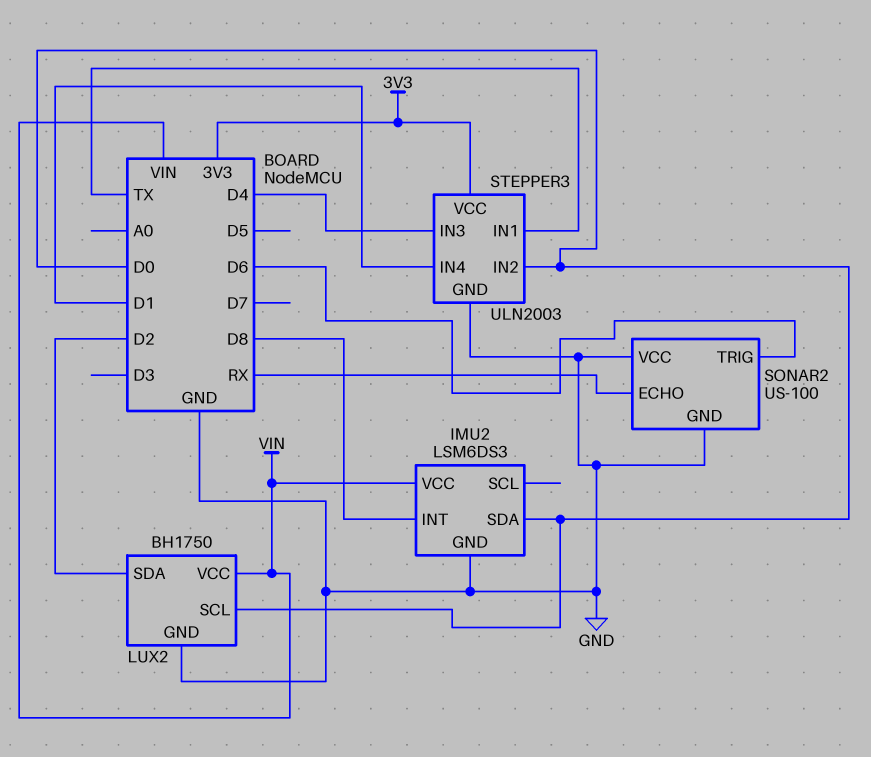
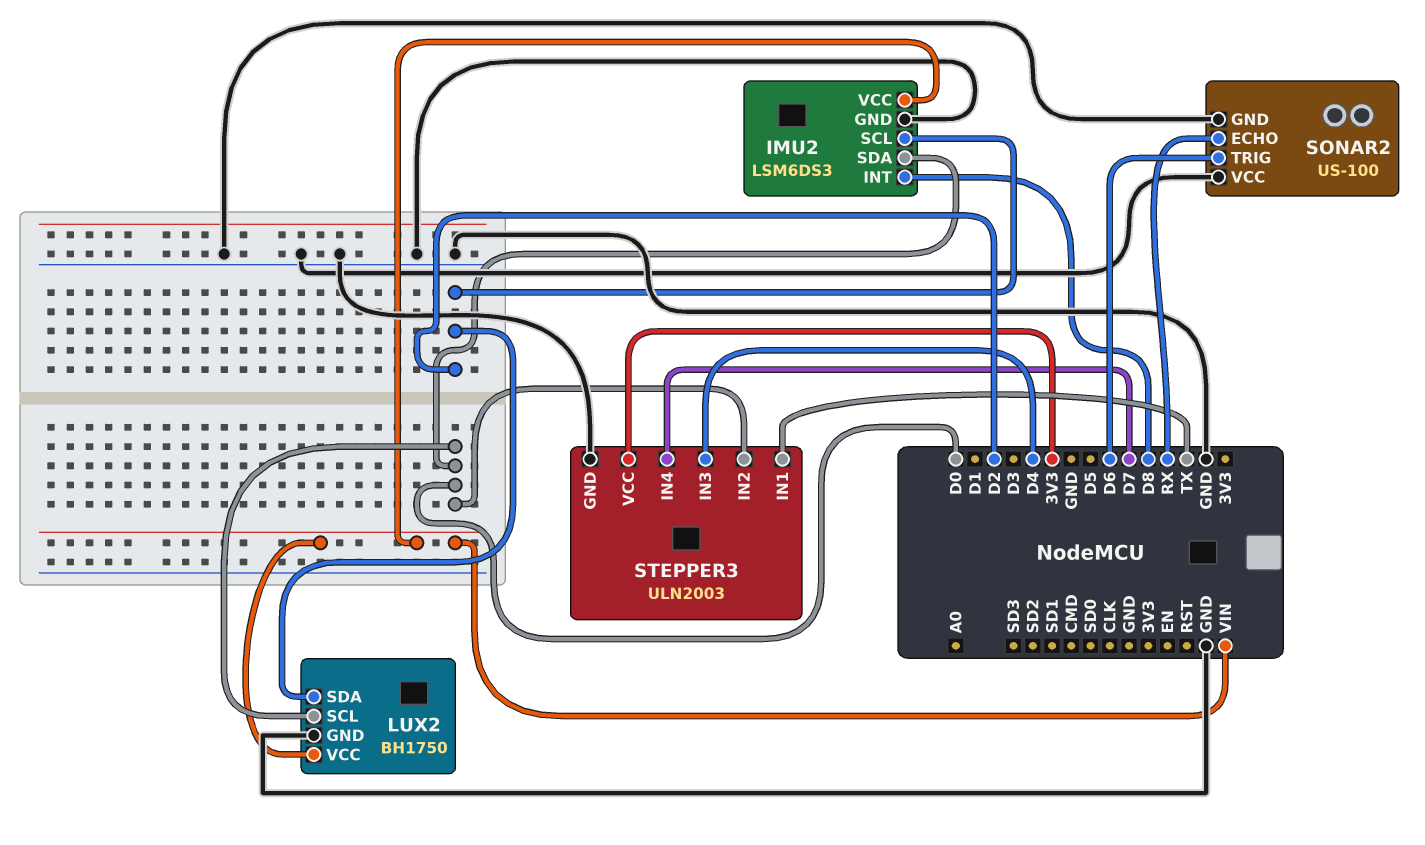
IMU2 pin SCL: none -> D2
STEPPER3 pin IN4: D1 -> D7

